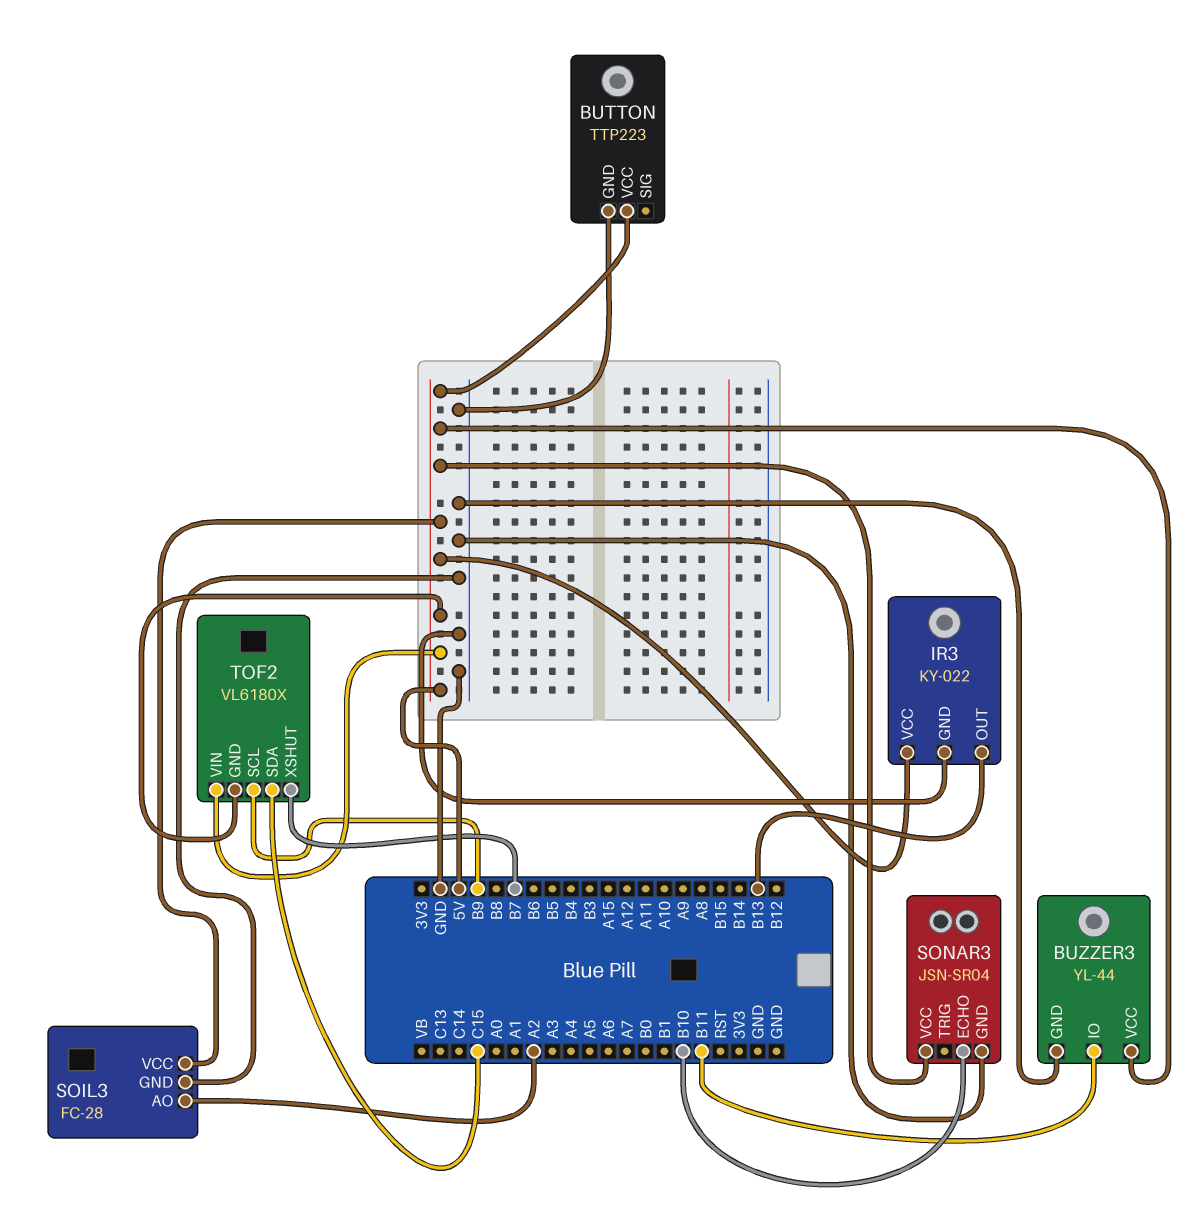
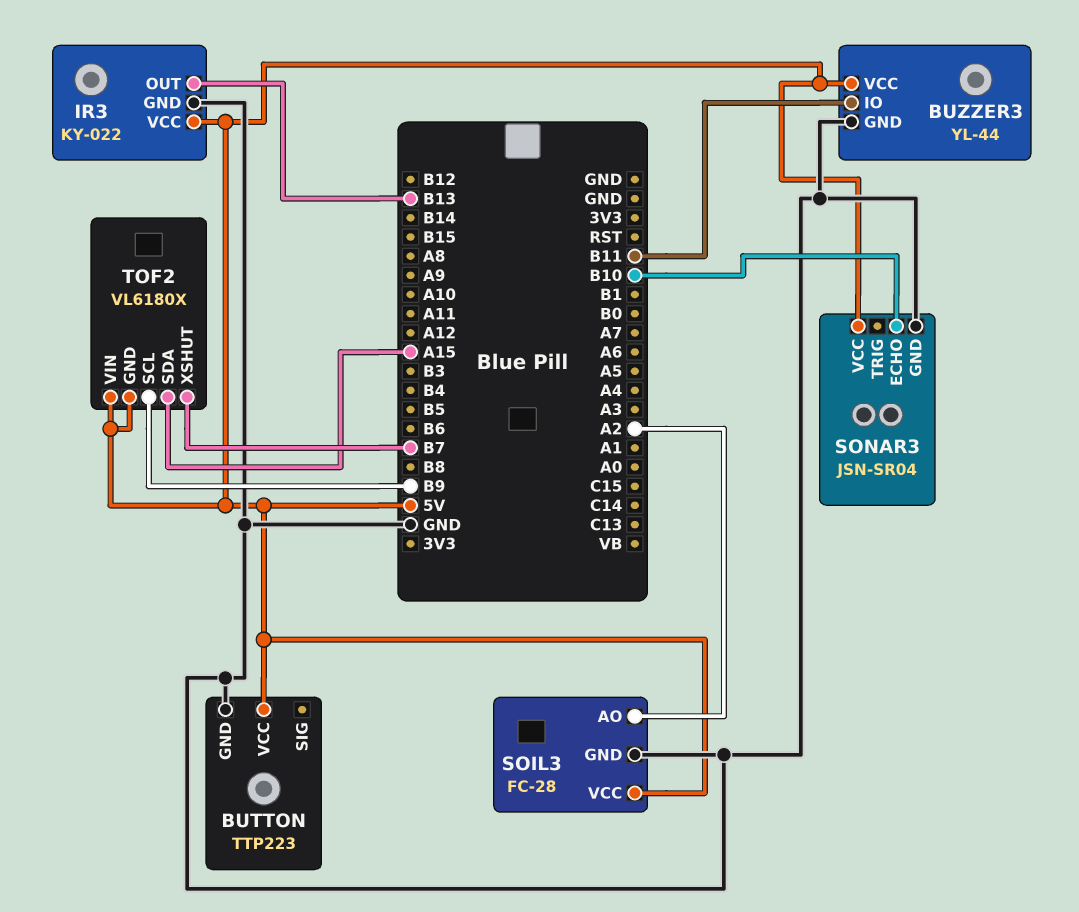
TOF2 pin SDA: C15 -> A15

